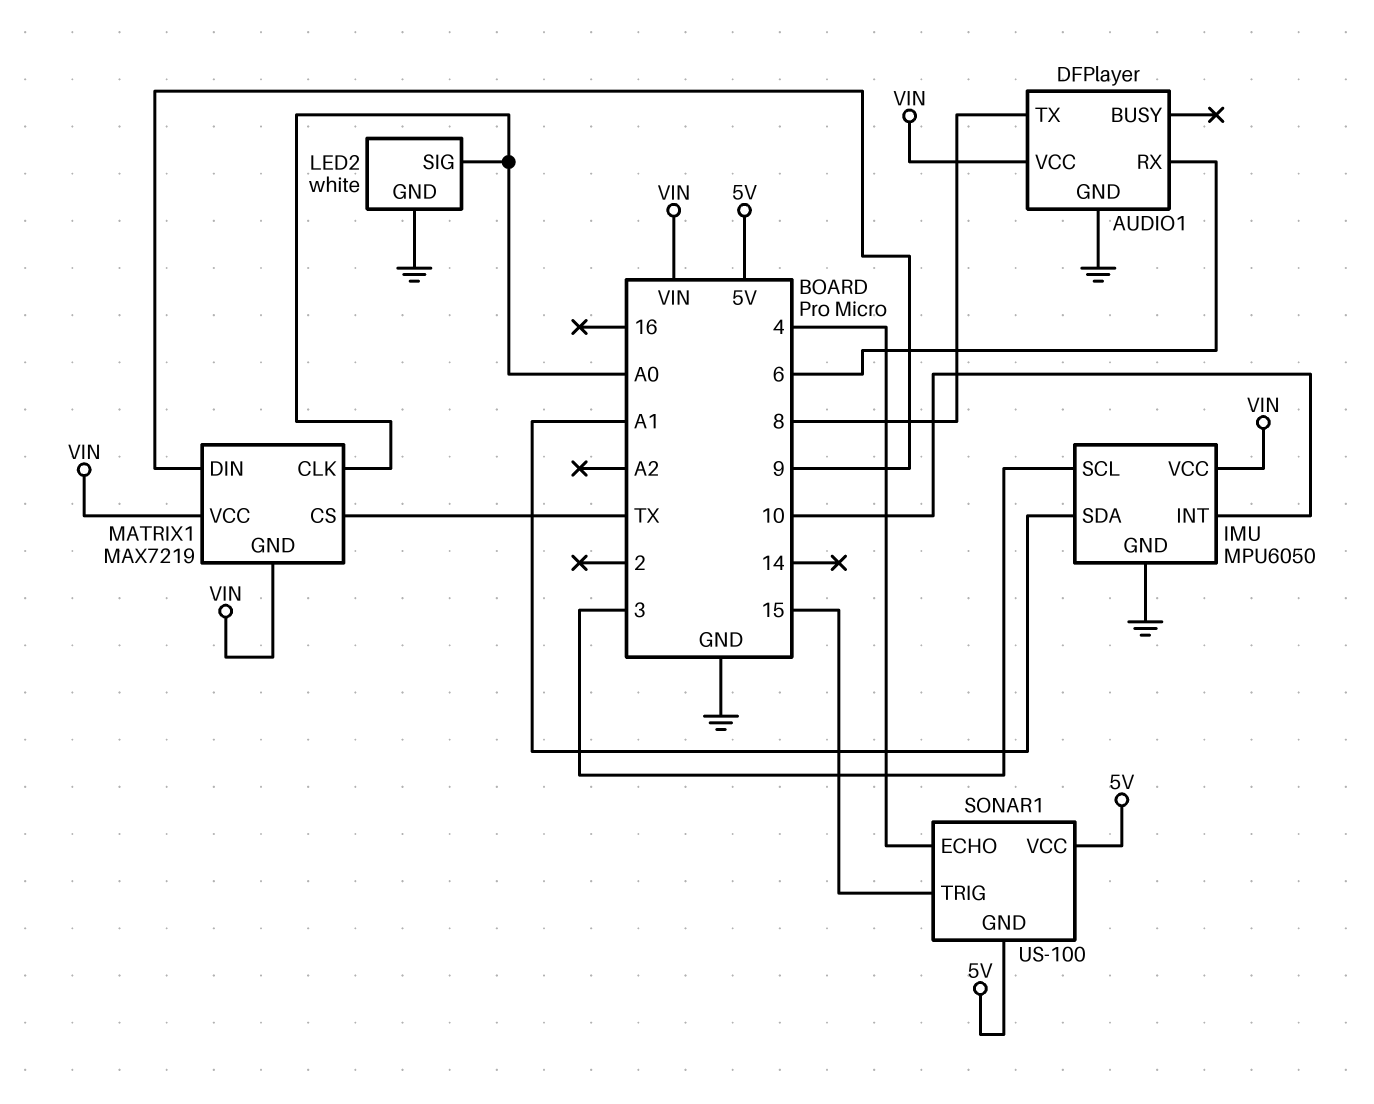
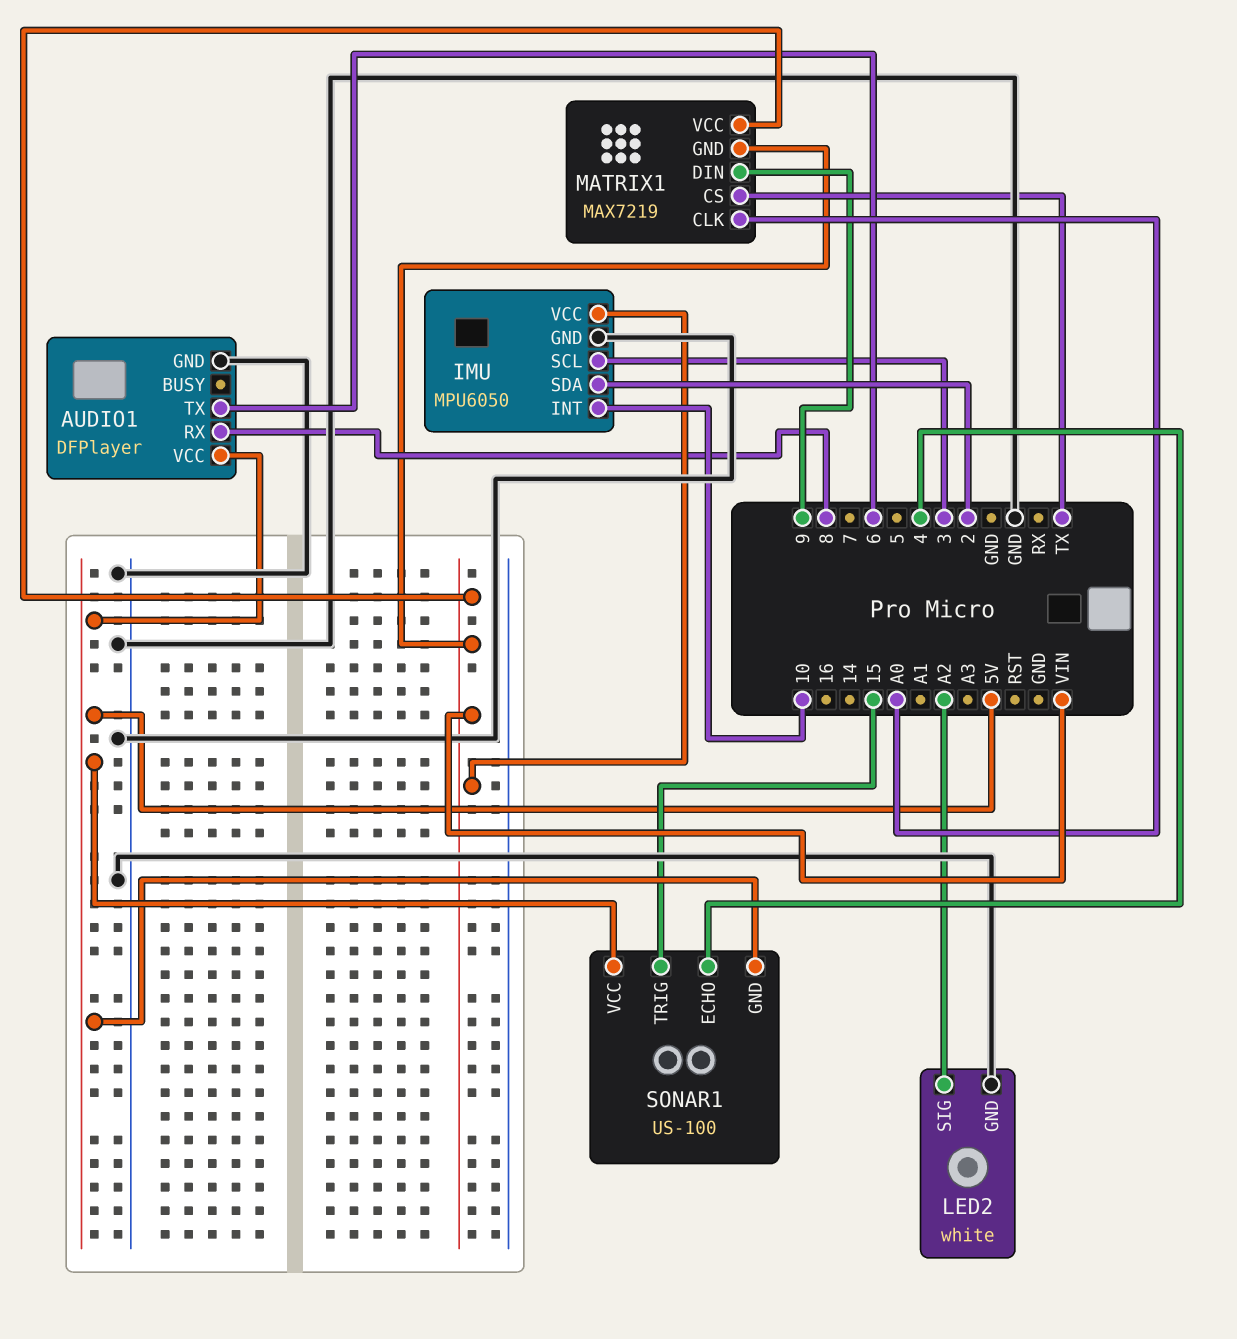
AUDIO1 pin RX: 6 -> 8
AUDIO1 pin TX: 8 -> 6
AUDIO1 pin VCC: VIN -> 5V
IMU pin SDA: A1 -> 2
LED2 pin SIG: A0 -> A2

